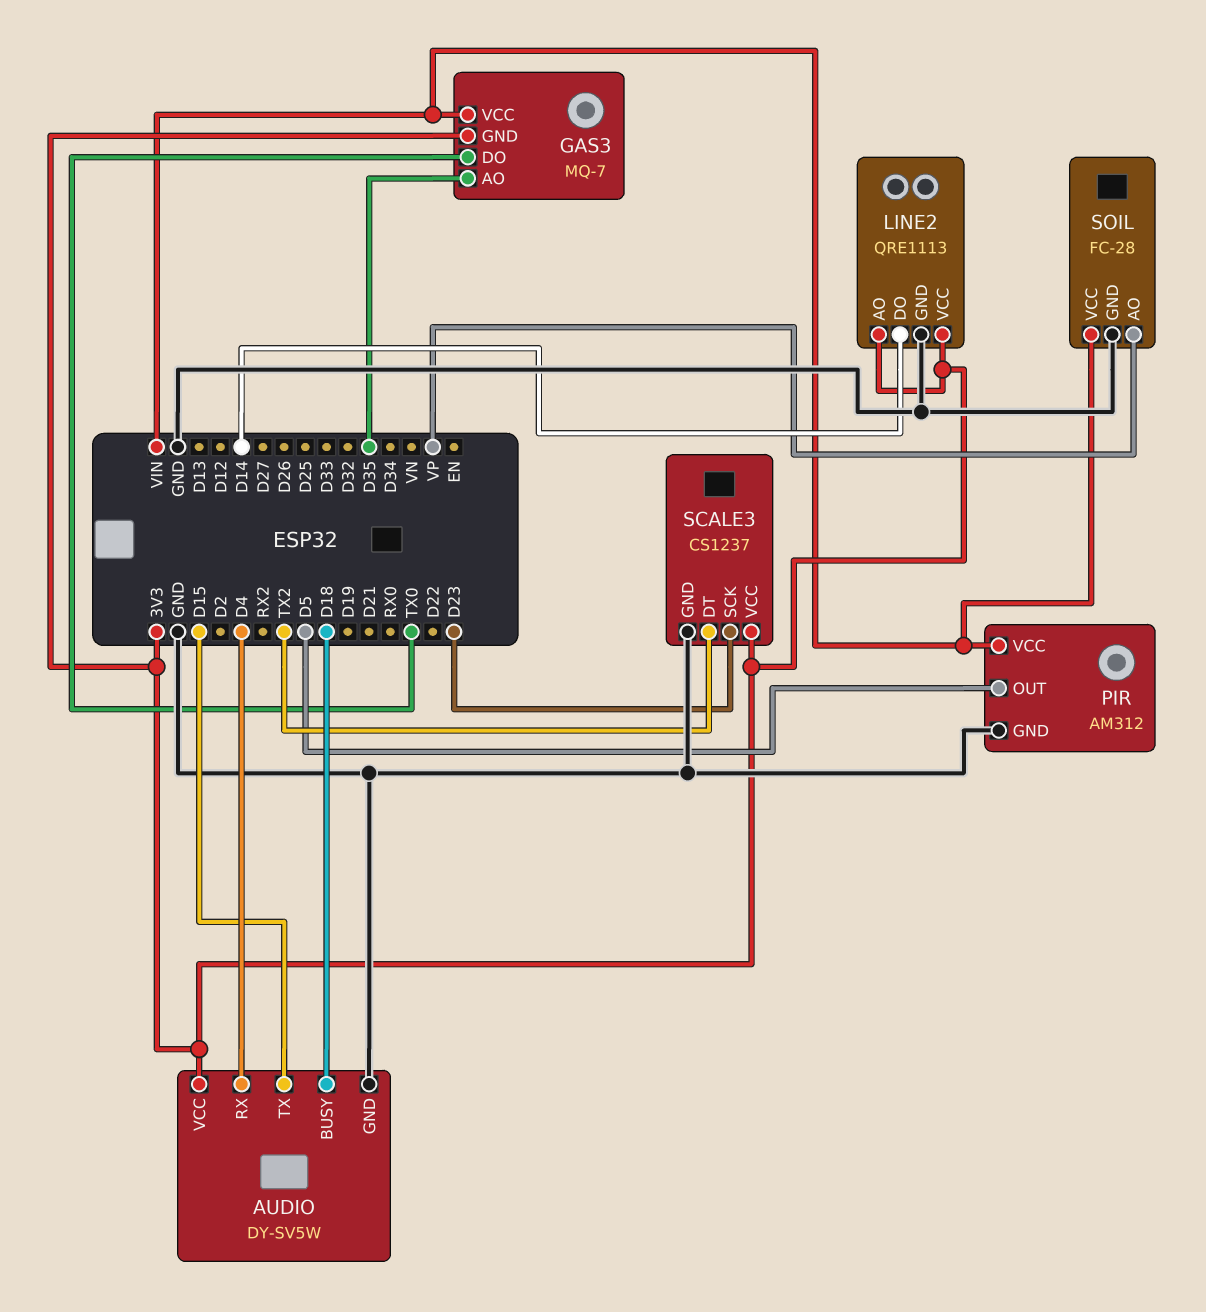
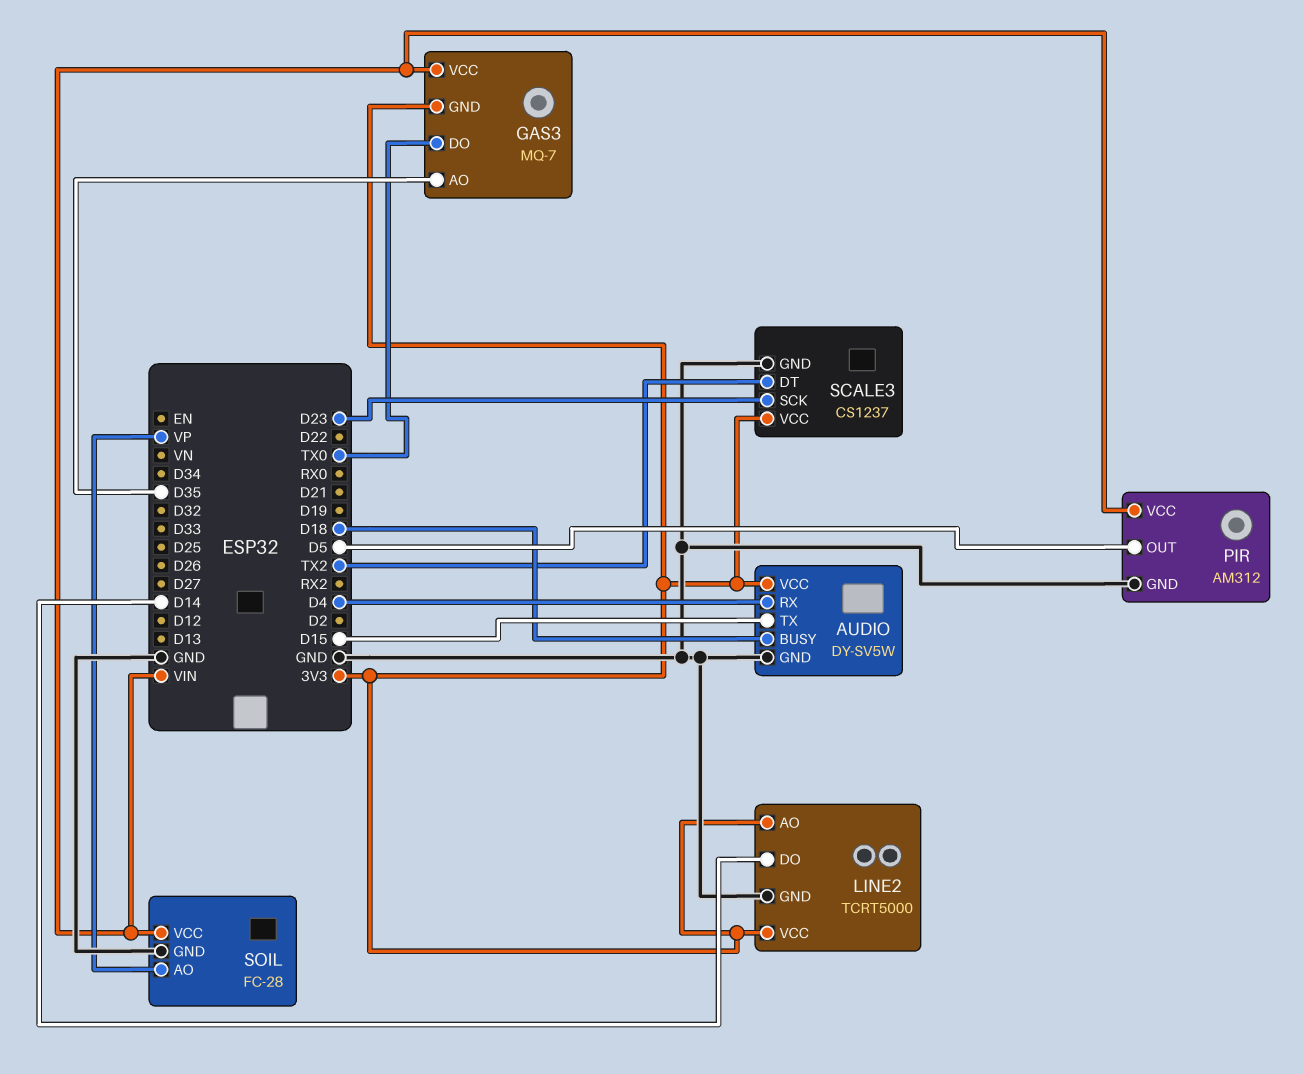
LINE2: QRE1113 -> TCRT5000

